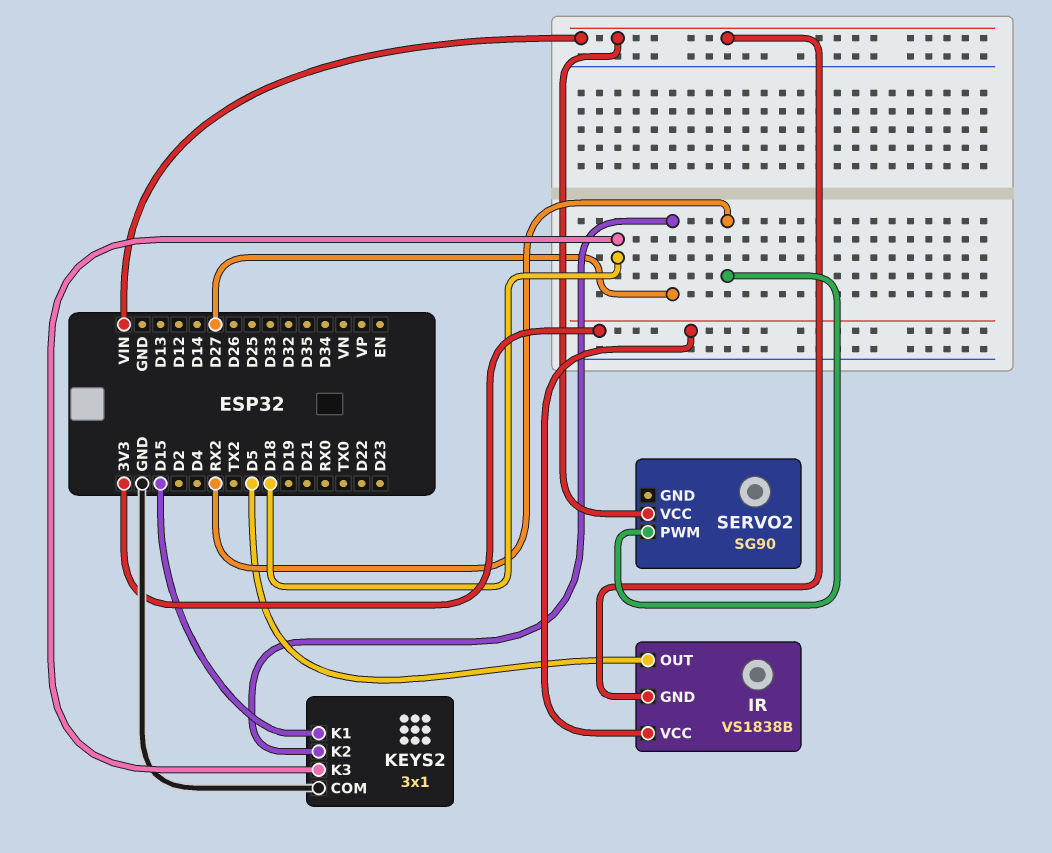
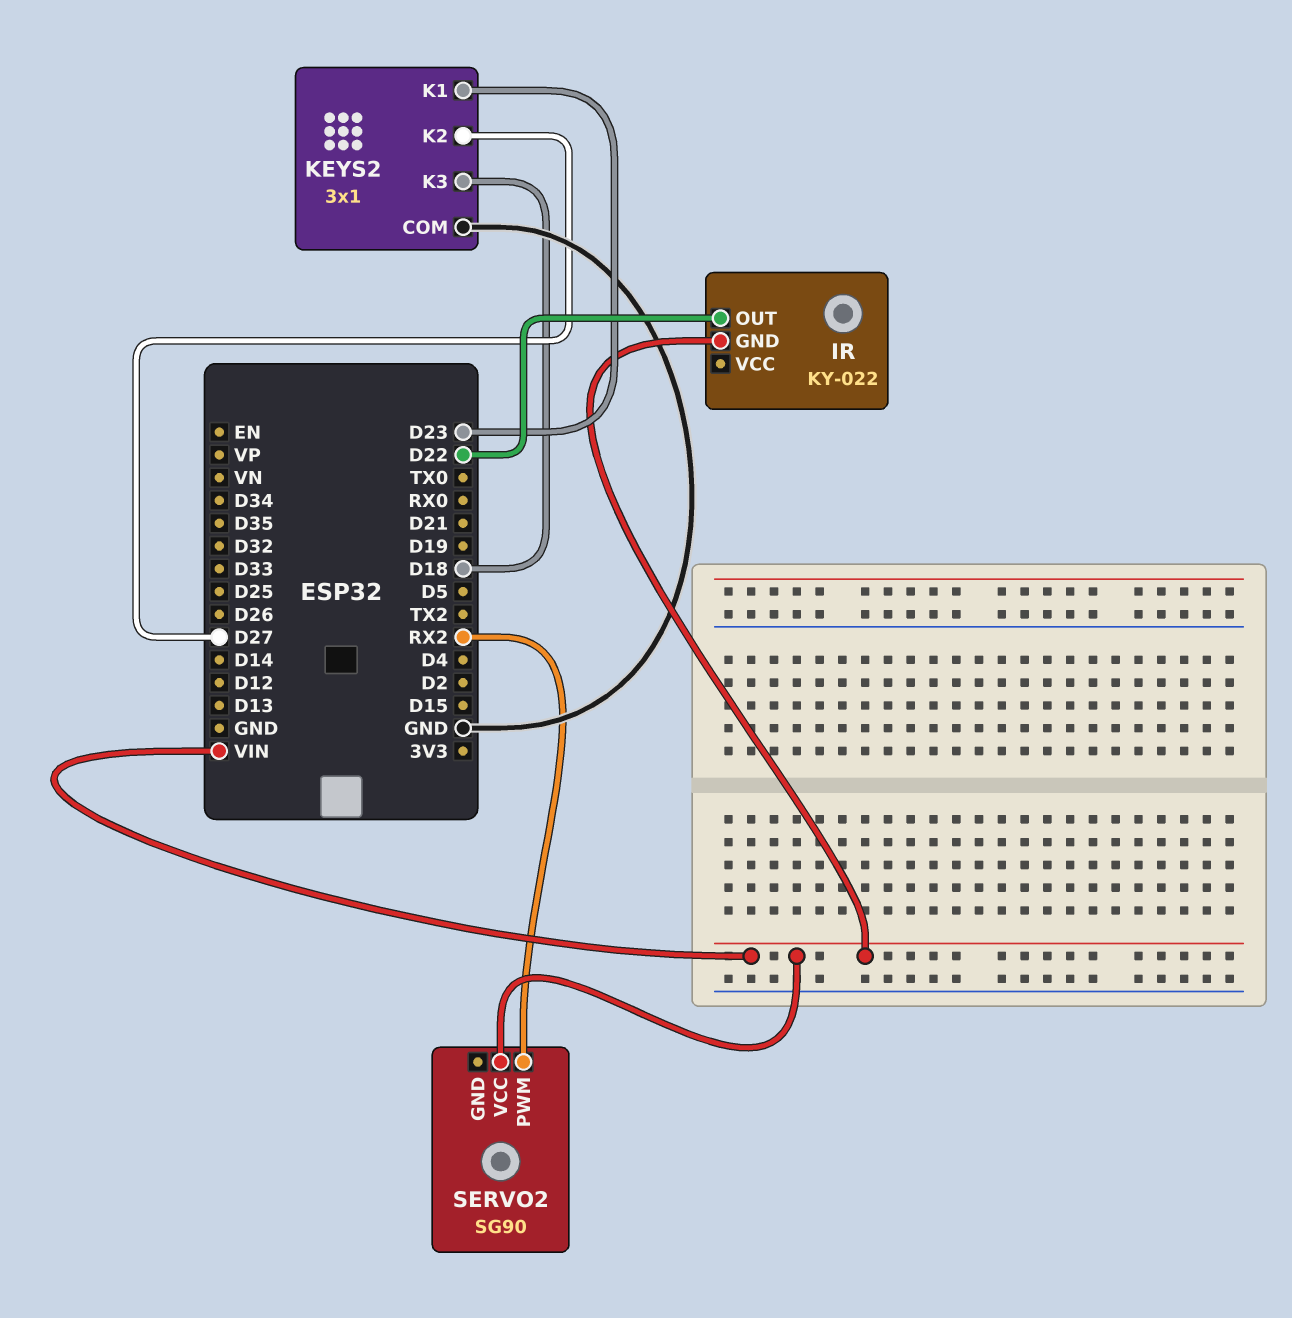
IR: VS1838B -> KY-022
IR pin OUT: D5 -> D22
IR pin VCC: 3V3 -> none
KEYS2 pin K1: D15 -> D23

